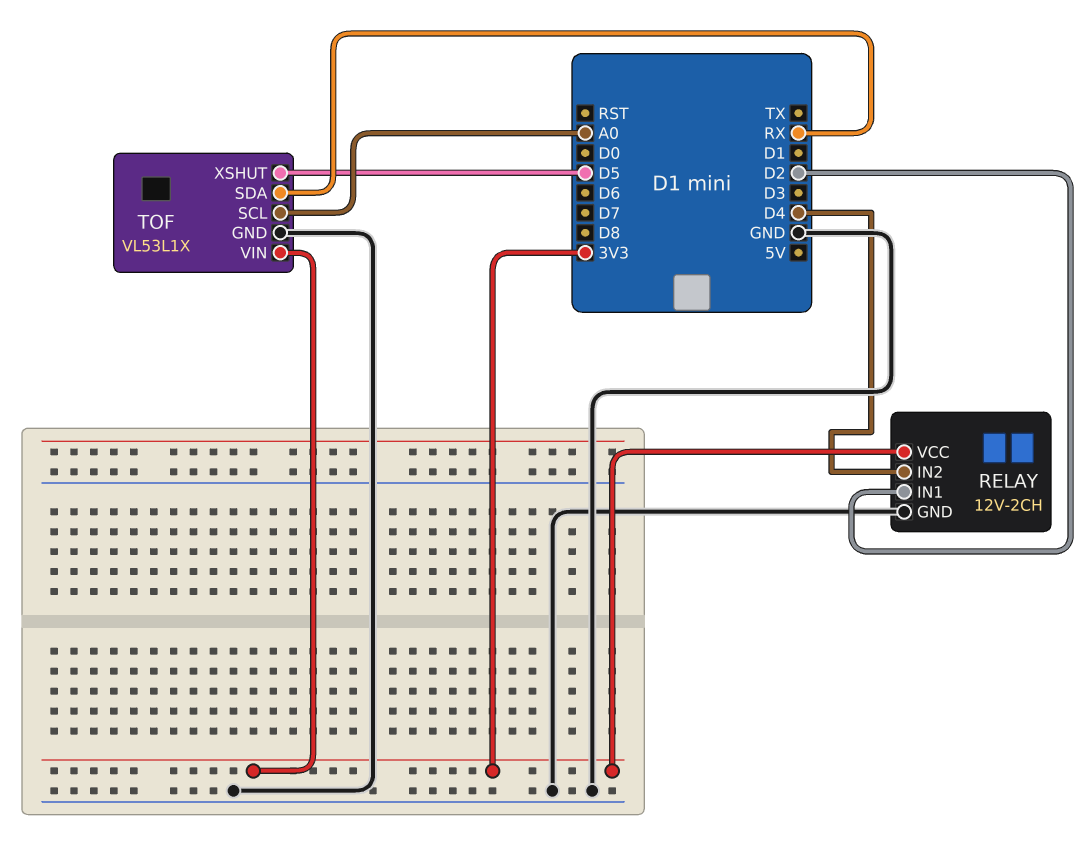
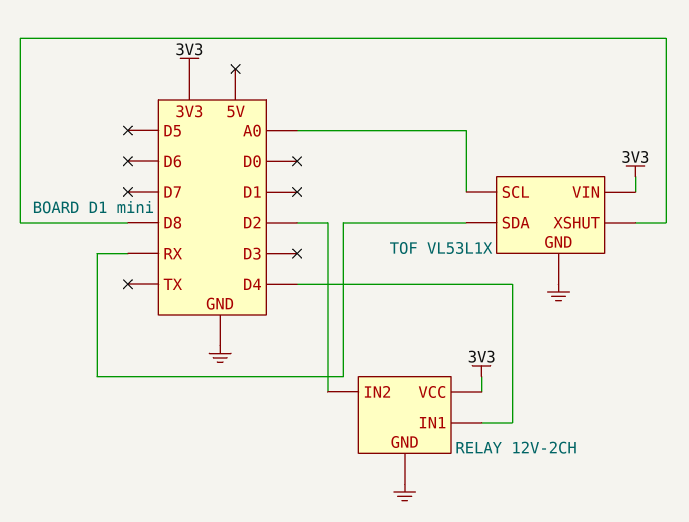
RELAY pin IN1: D2 -> D4
RELAY pin IN2: D4 -> D2
TOF pin XSHUT: D5 -> D8

